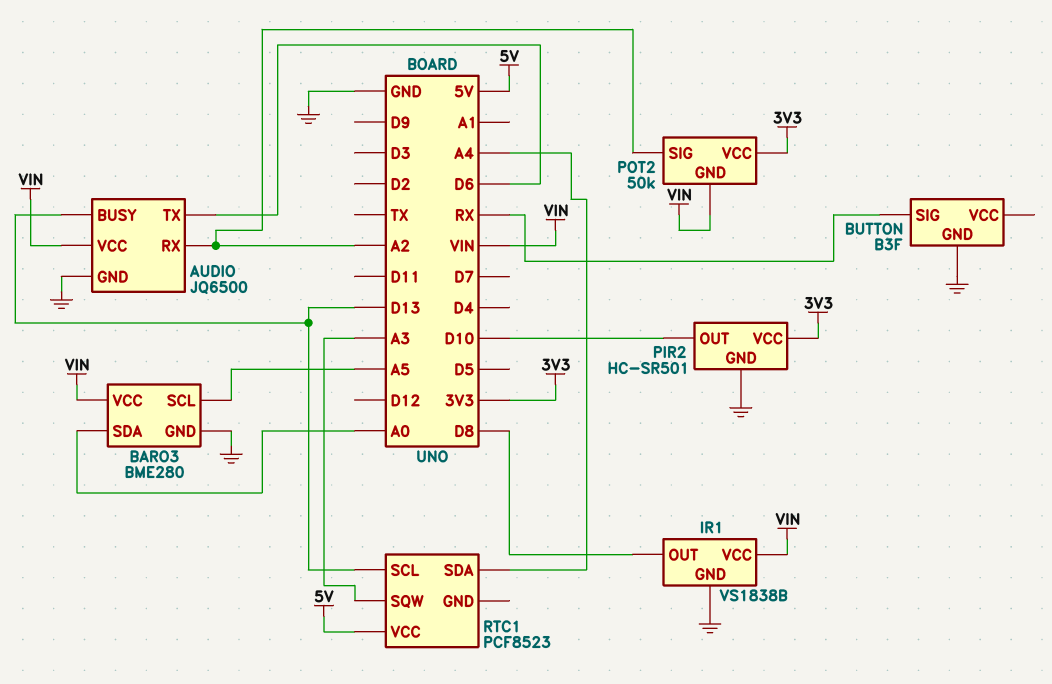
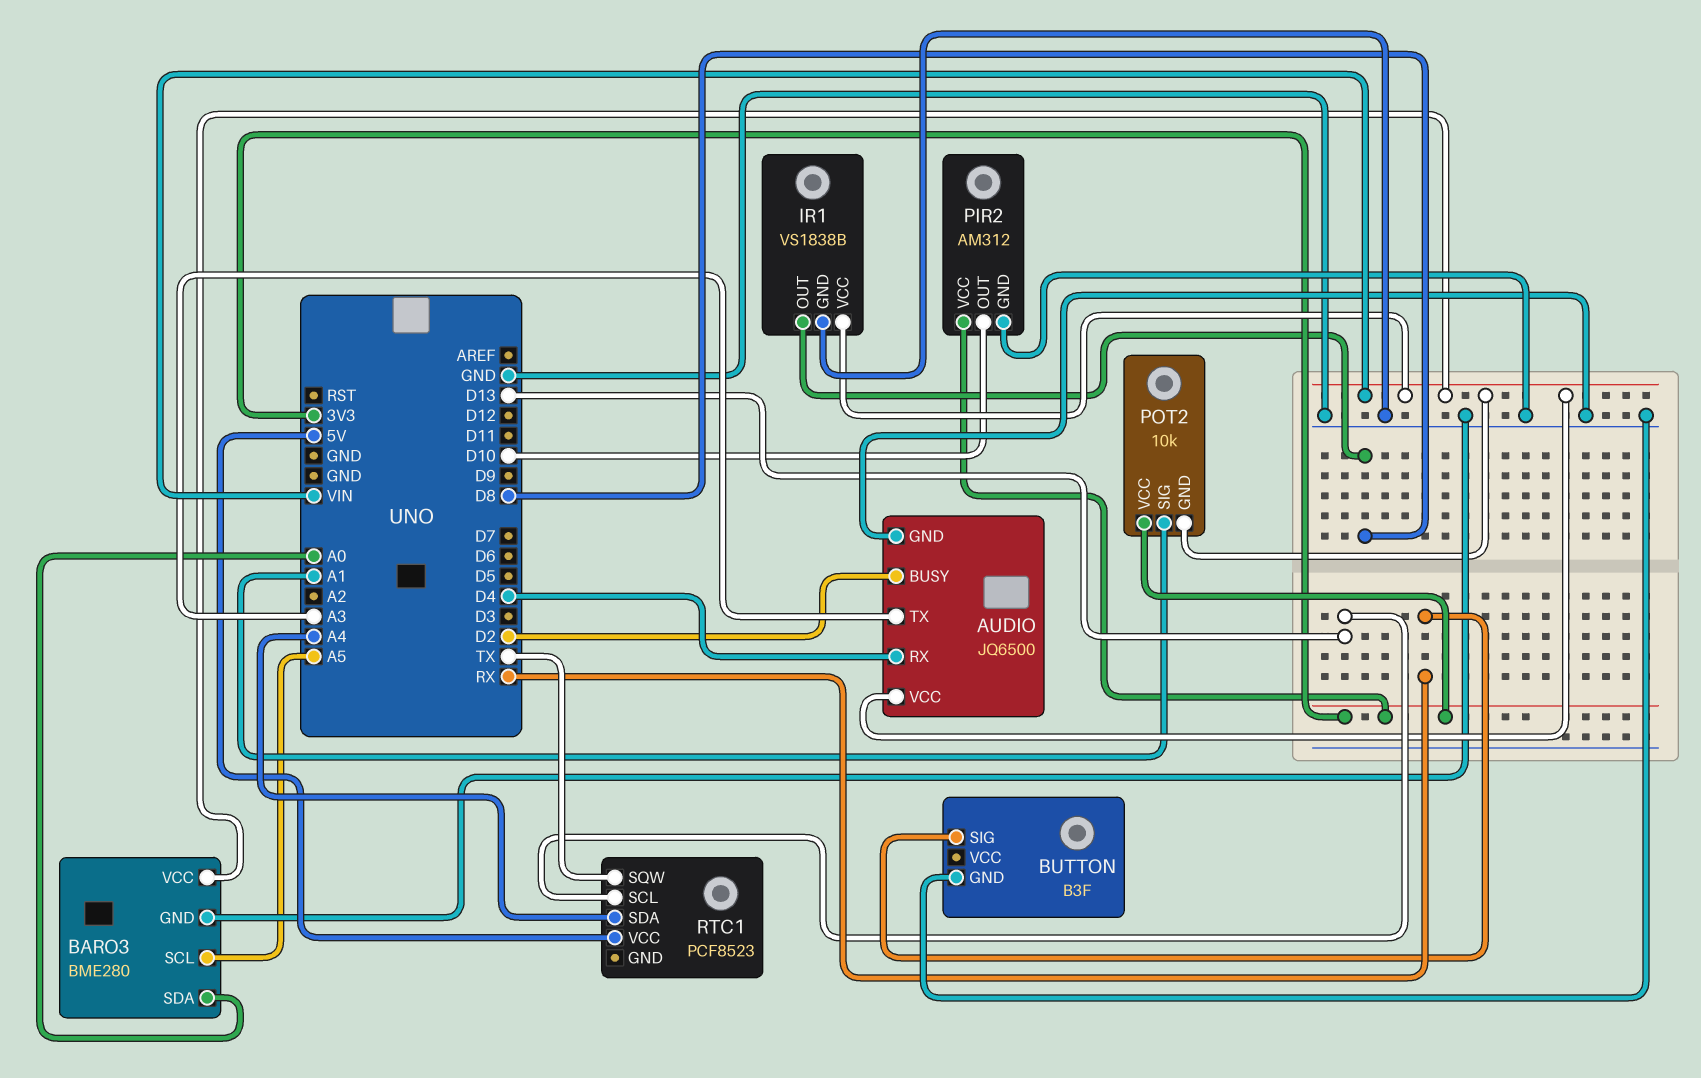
AUDIO pin BUSY: D13 -> D2
AUDIO pin RX: A2 -> D4
AUDIO pin TX: D6 -> A3
PIR2: HC-SR501 -> AM312
POT2: 50k -> 10k
POT2 pin SIG: A2 -> A1
RTC1 pin SQW: A3 -> TX

